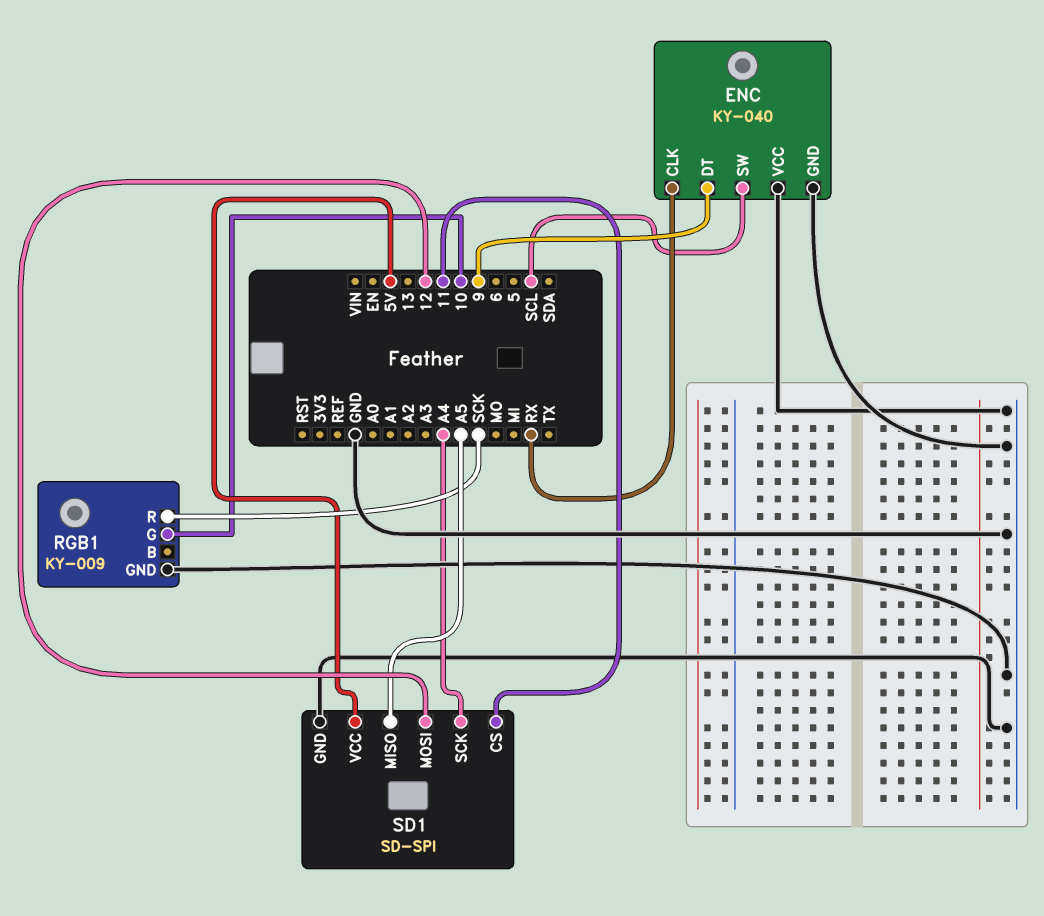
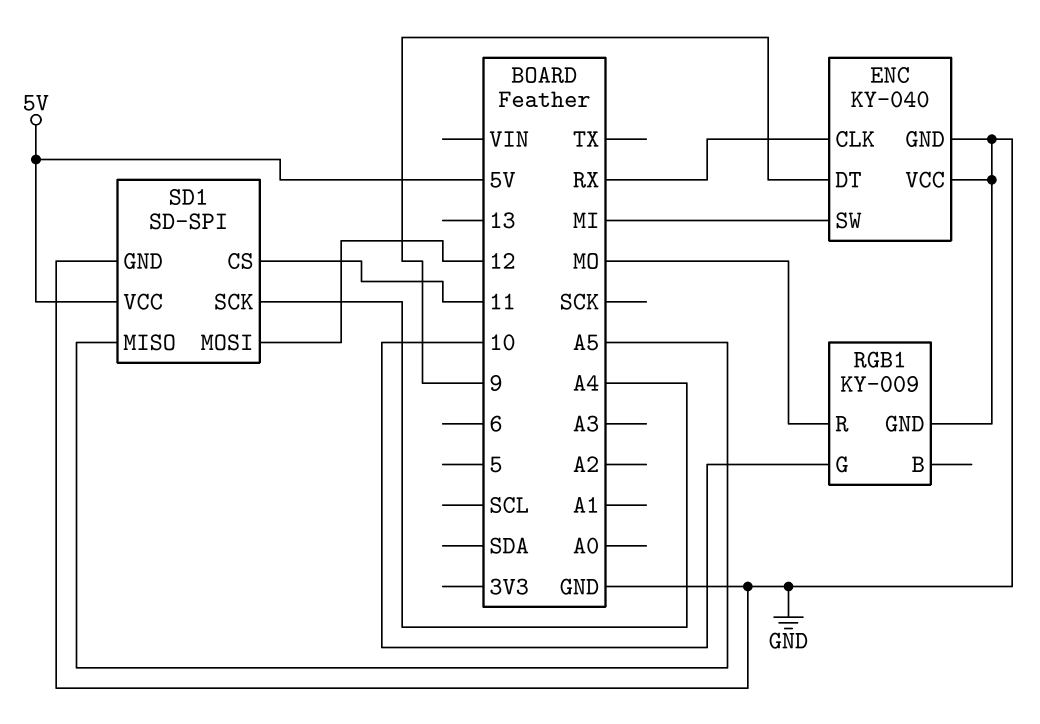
ENC pin SW: SCL -> MI
RGB1 pin R: SCK -> MO

